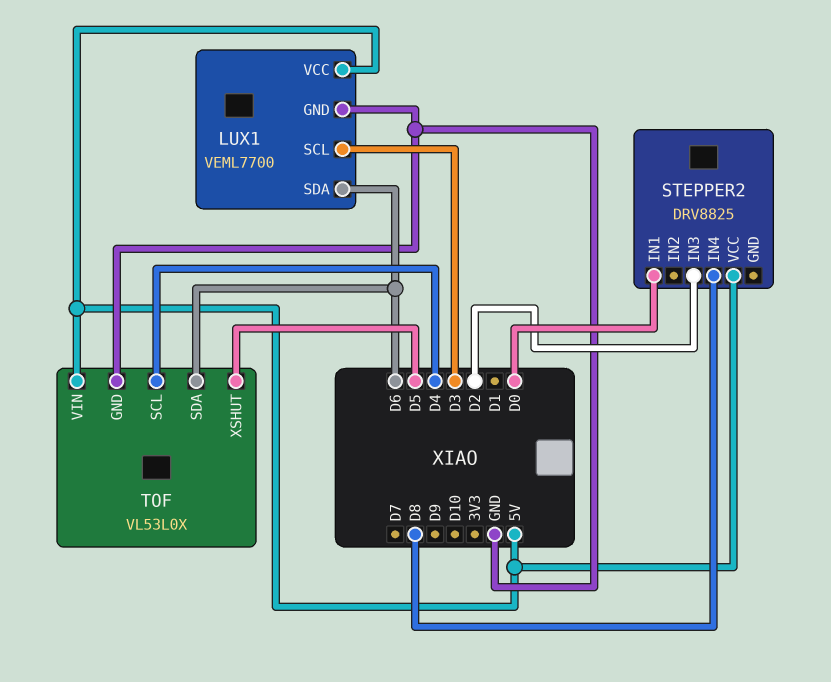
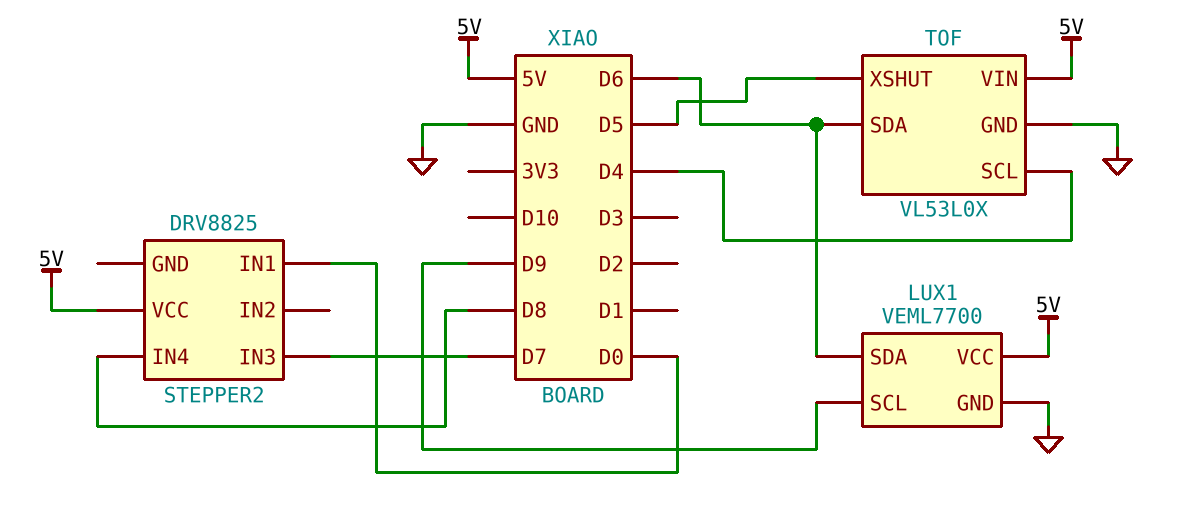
LUX1 pin SCL: D3 -> D9
STEPPER2 pin IN3: D2 -> D7

